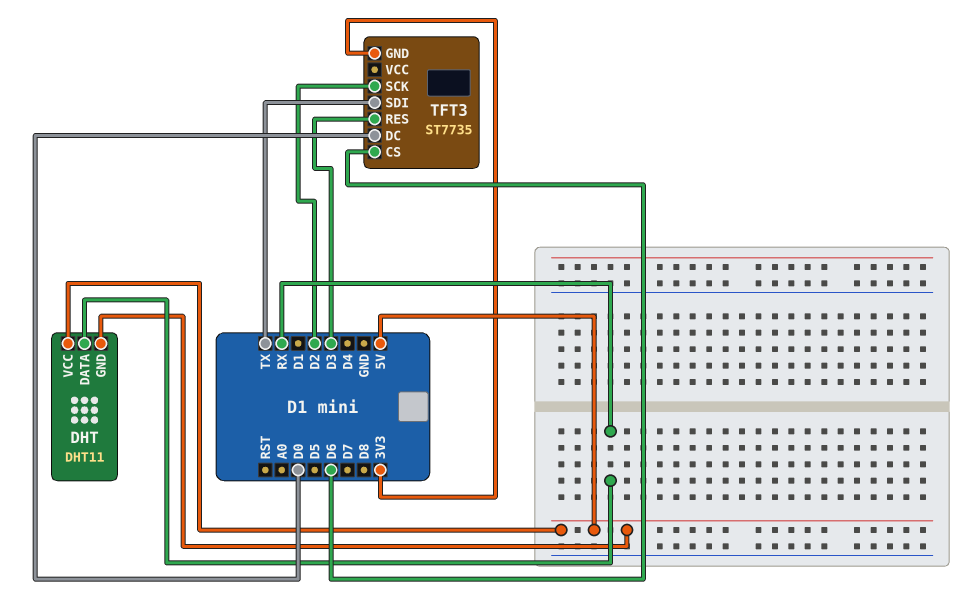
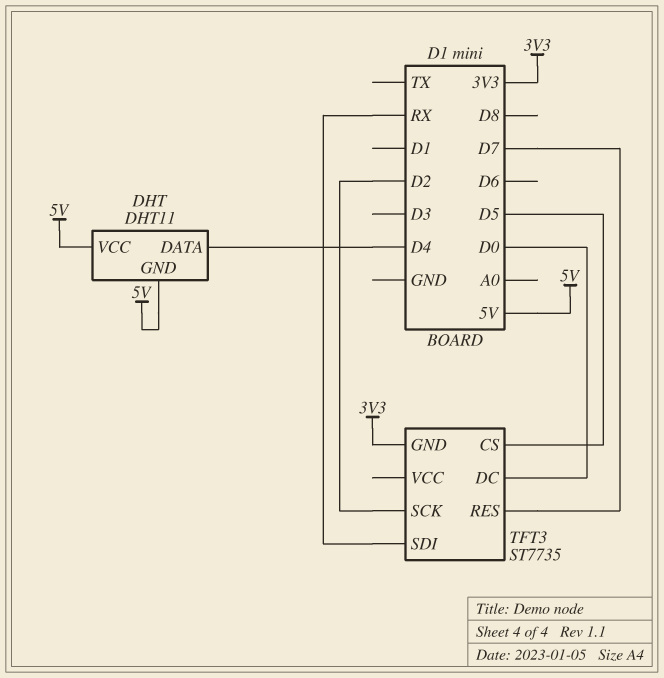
DHT pin DATA: RX -> D4
TFT3 pin CS: D6 -> D5
TFT3 pin RES: D3 -> D7
TFT3 pin SDI: TX -> RX

